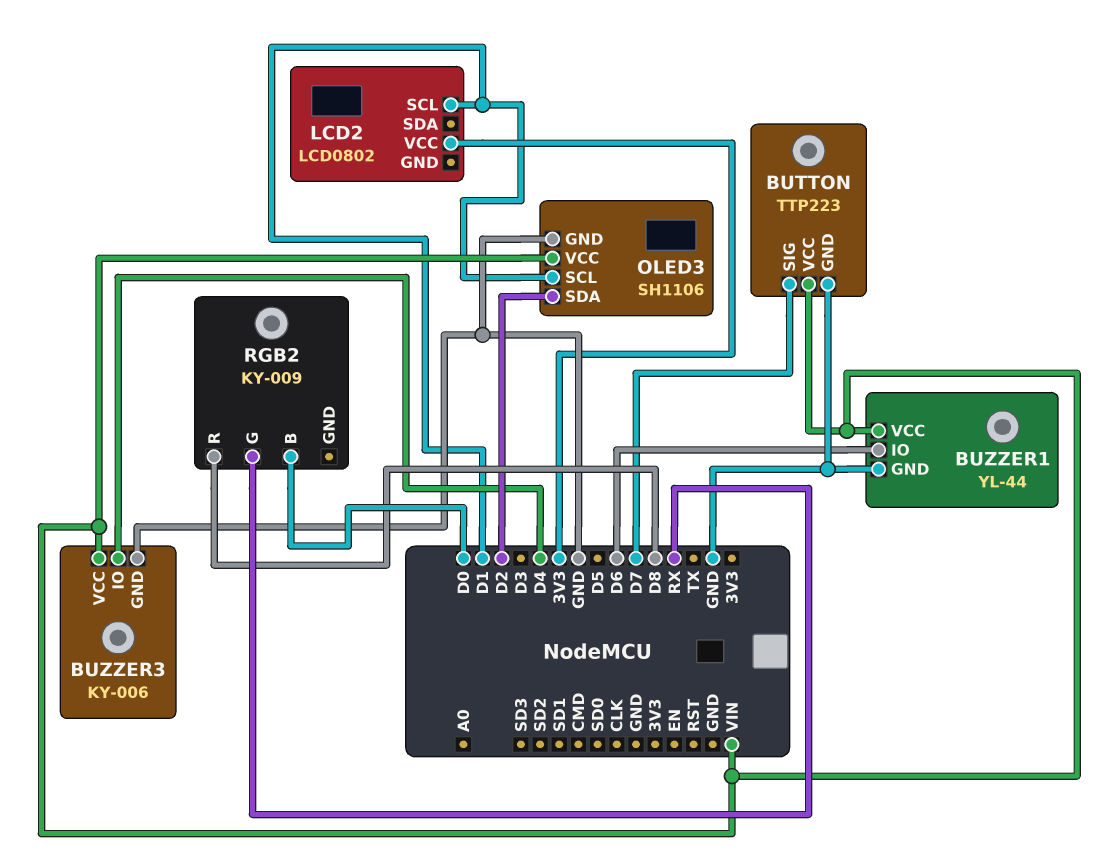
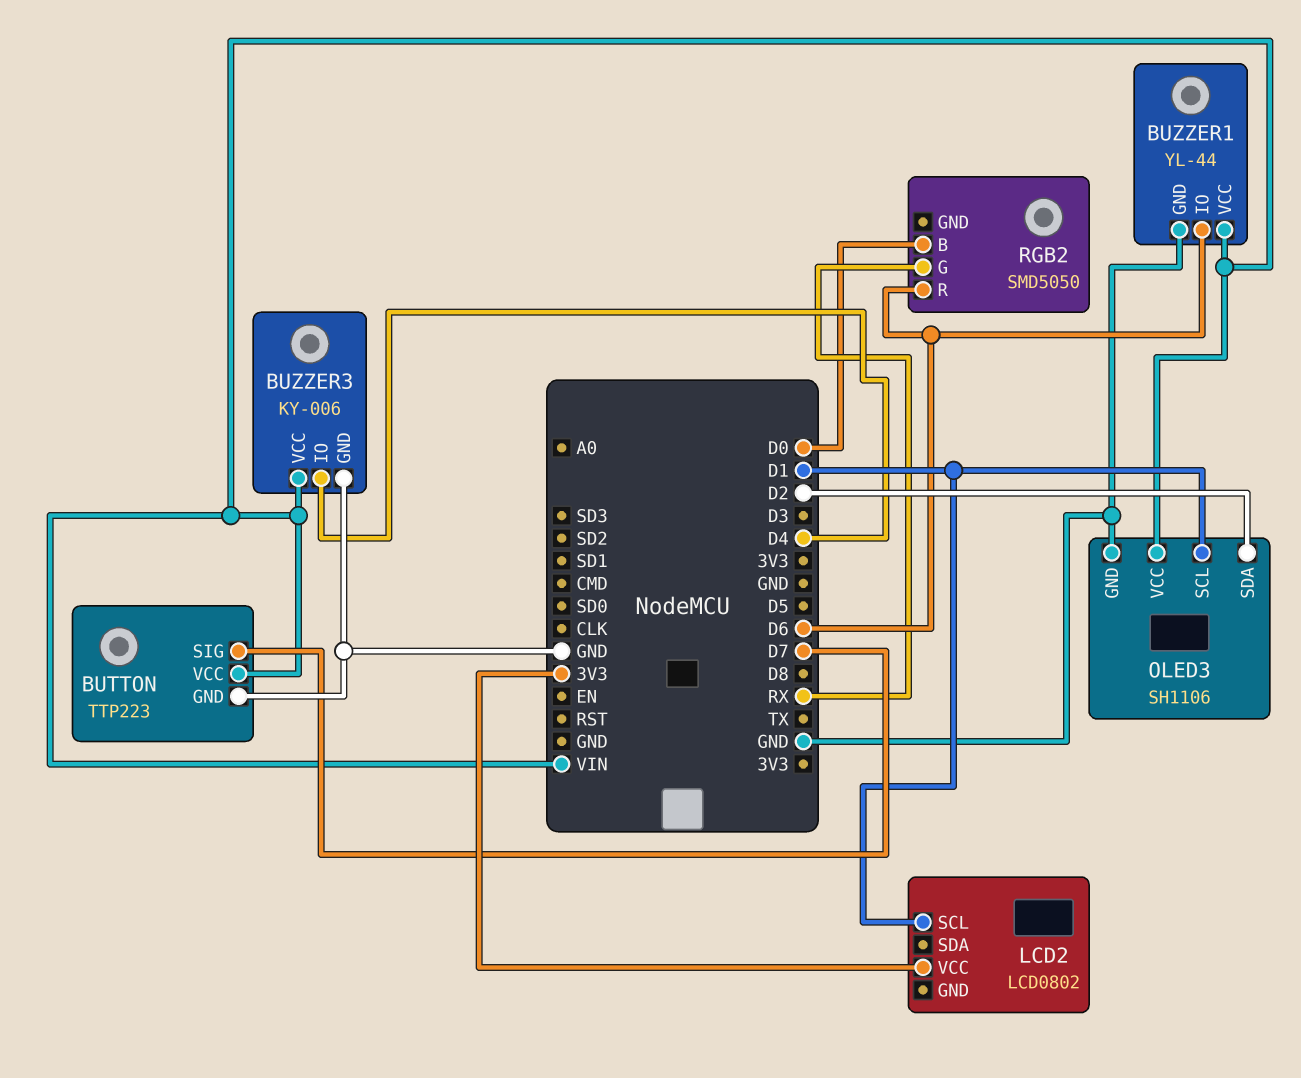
RGB2: KY-009 -> SMD5050
RGB2 pin R: D8 -> D6

